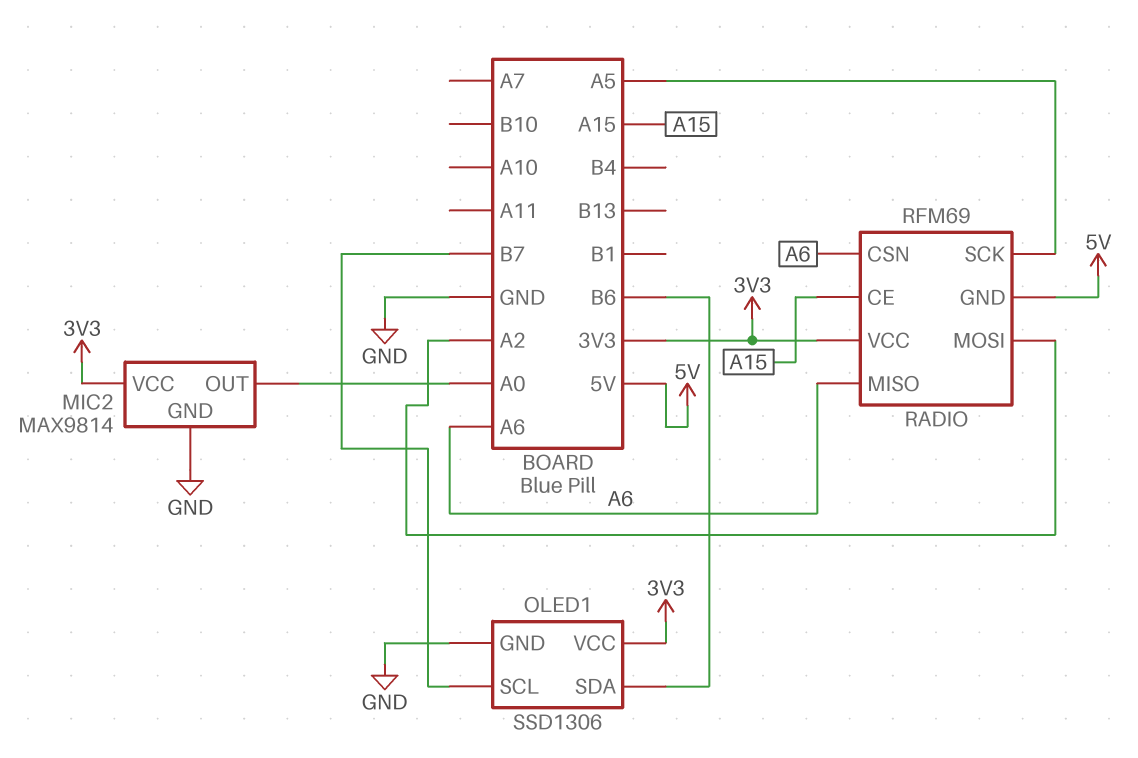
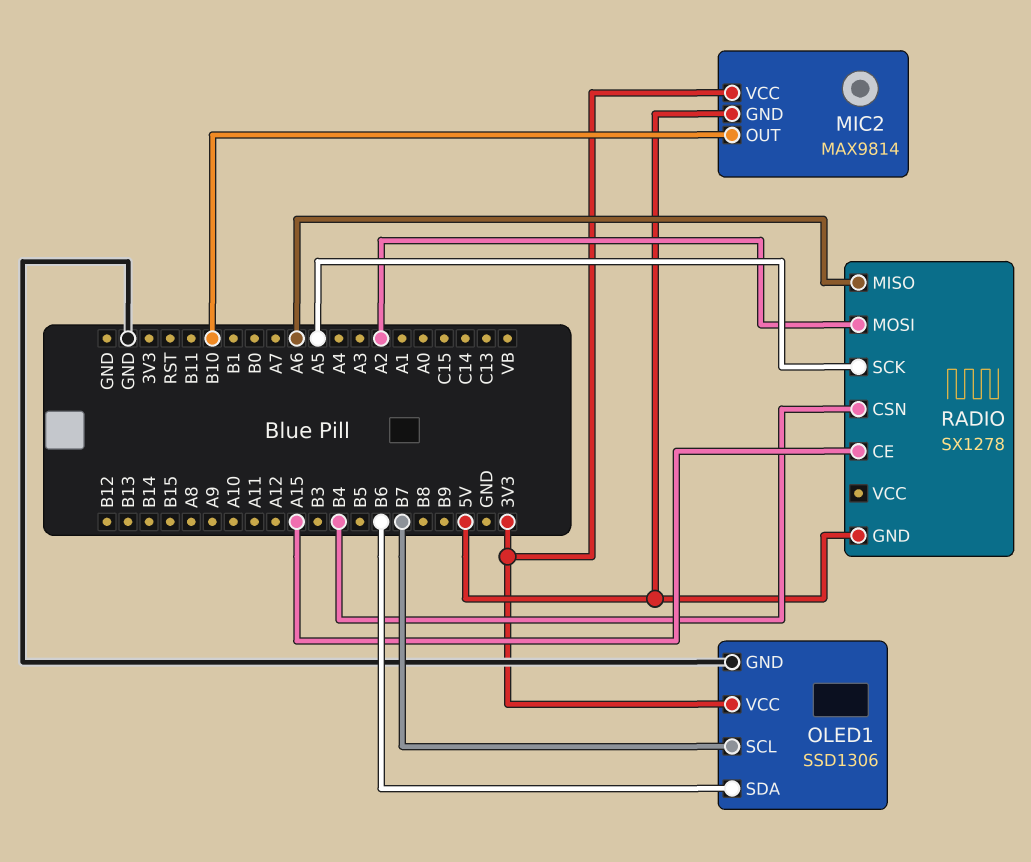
MIC2 pin GND: GND -> 5V
MIC2 pin OUT: A0 -> B10
RADIO: RFM69 -> SX1278
RADIO pin CSN: A6 -> B4
RADIO pin VCC: 3V3 -> none

